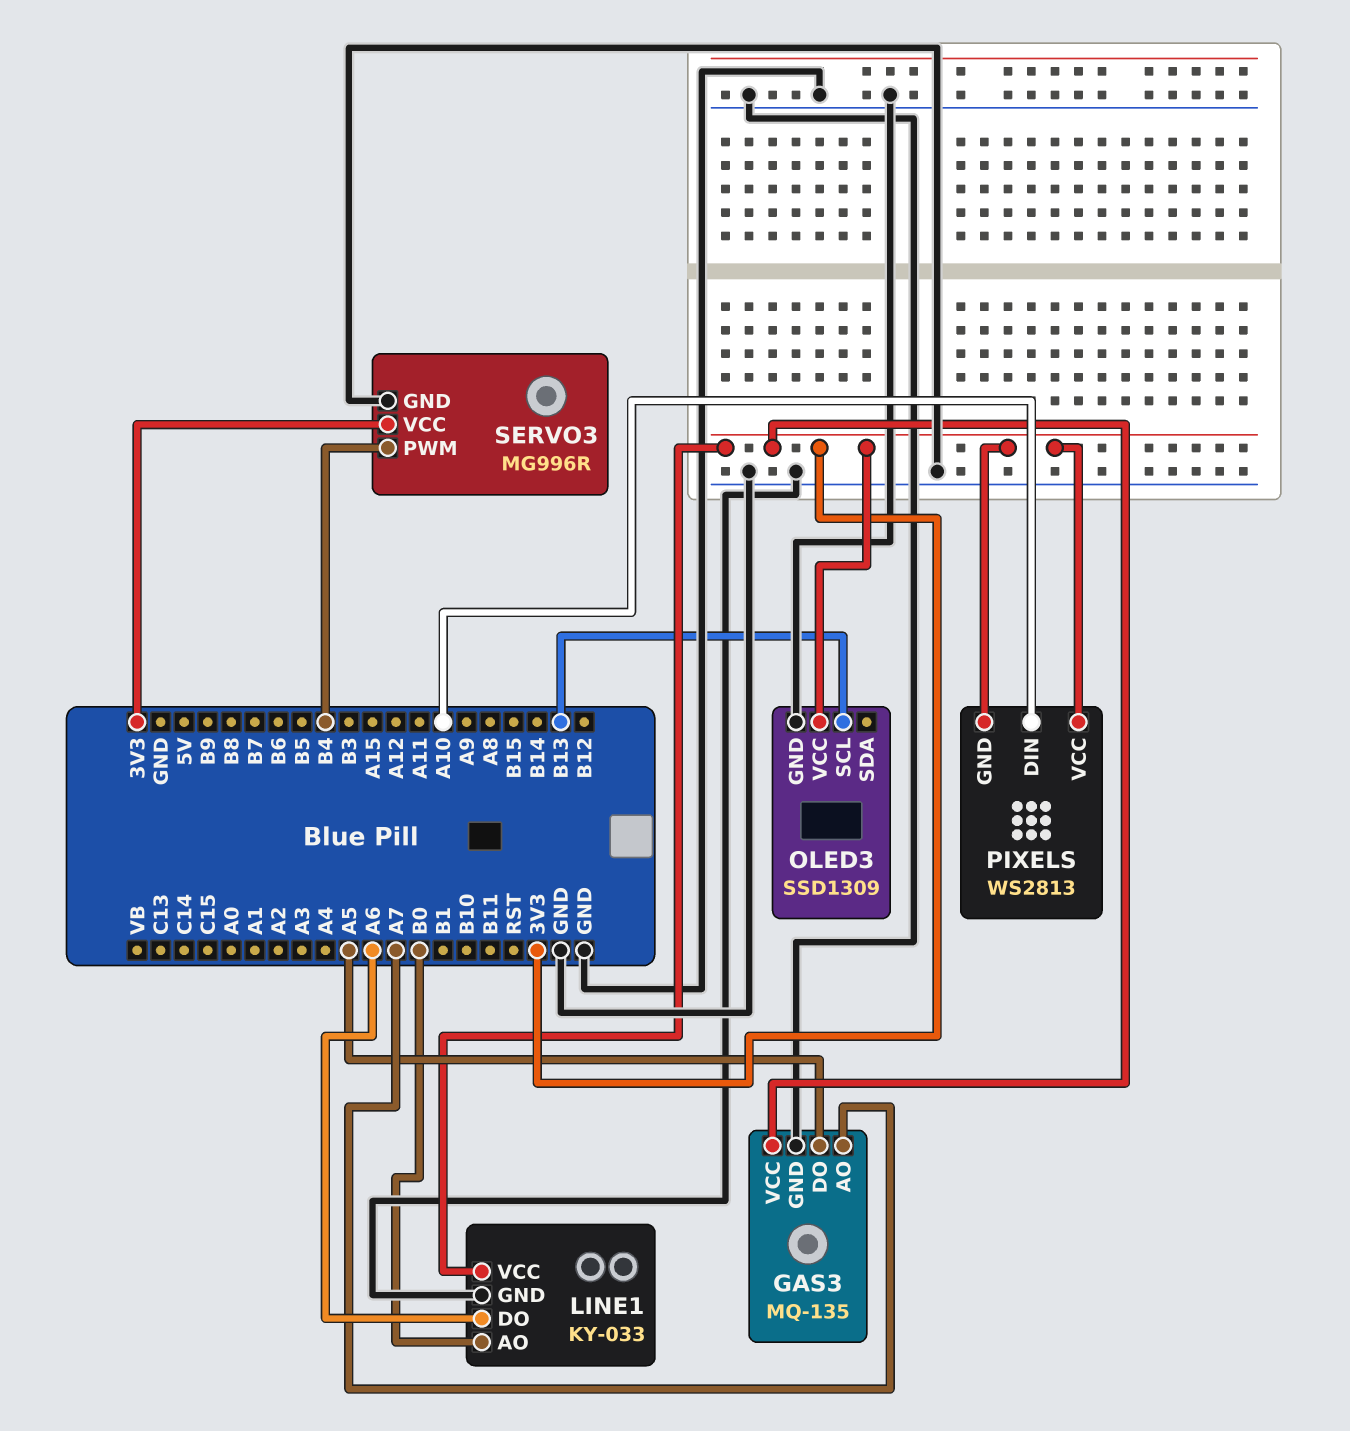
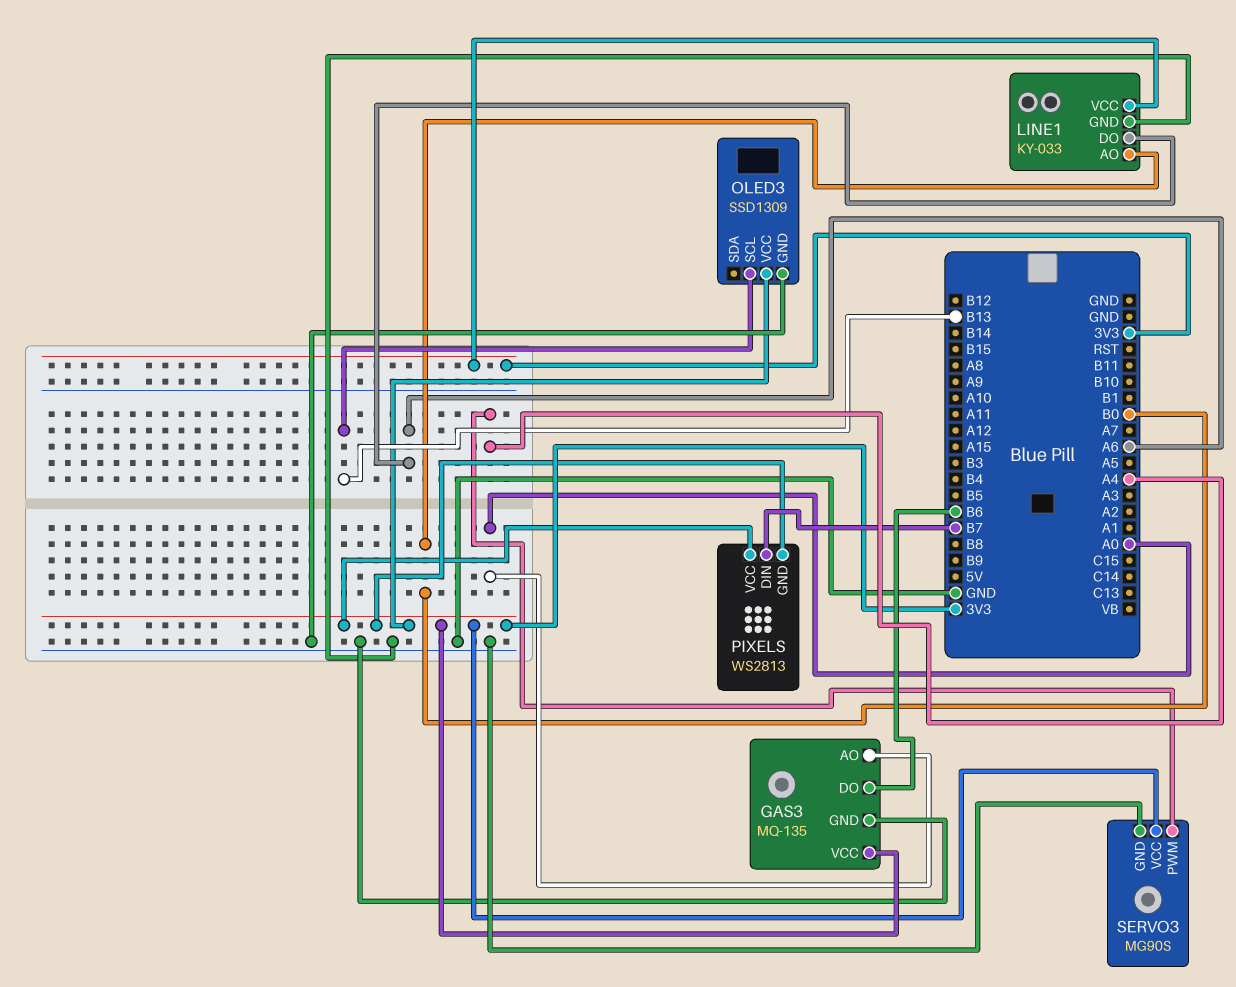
GAS3 pin AO: A7 -> A0
GAS3 pin DO: A5 -> B6
PIXELS pin DIN: A10 -> B7
SERVO3: MG996R -> MG90S
SERVO3 pin PWM: B4 -> A4

